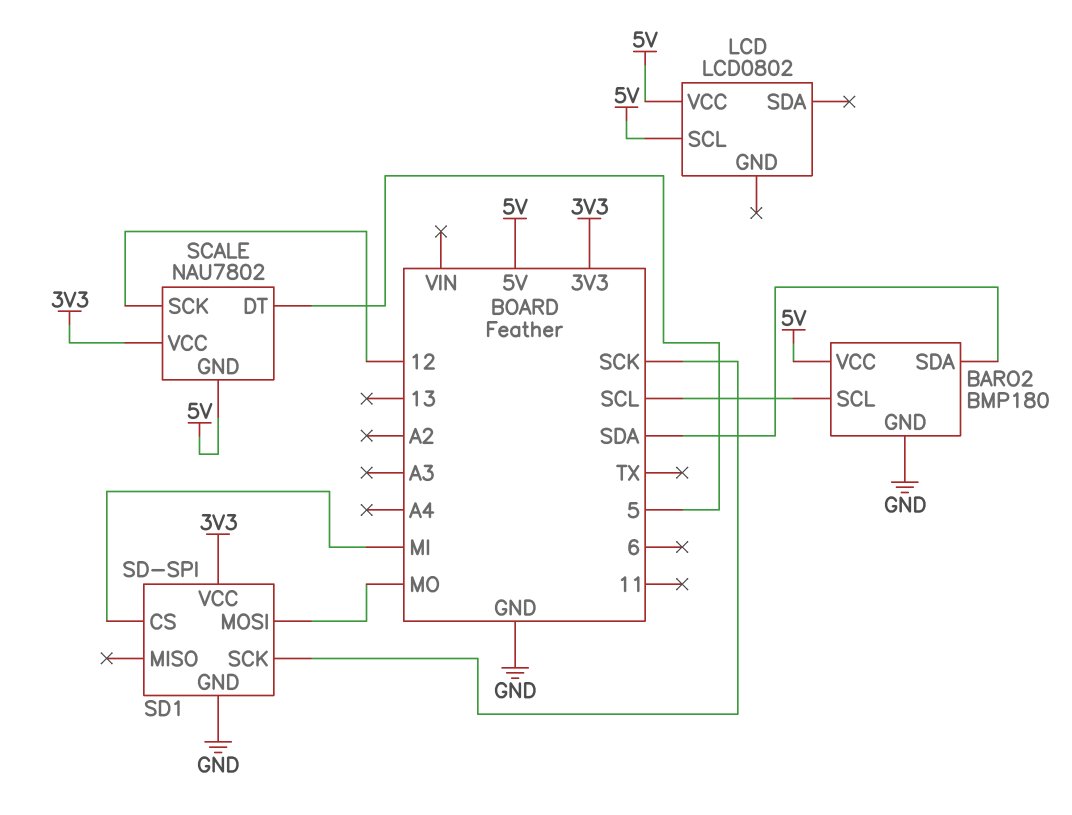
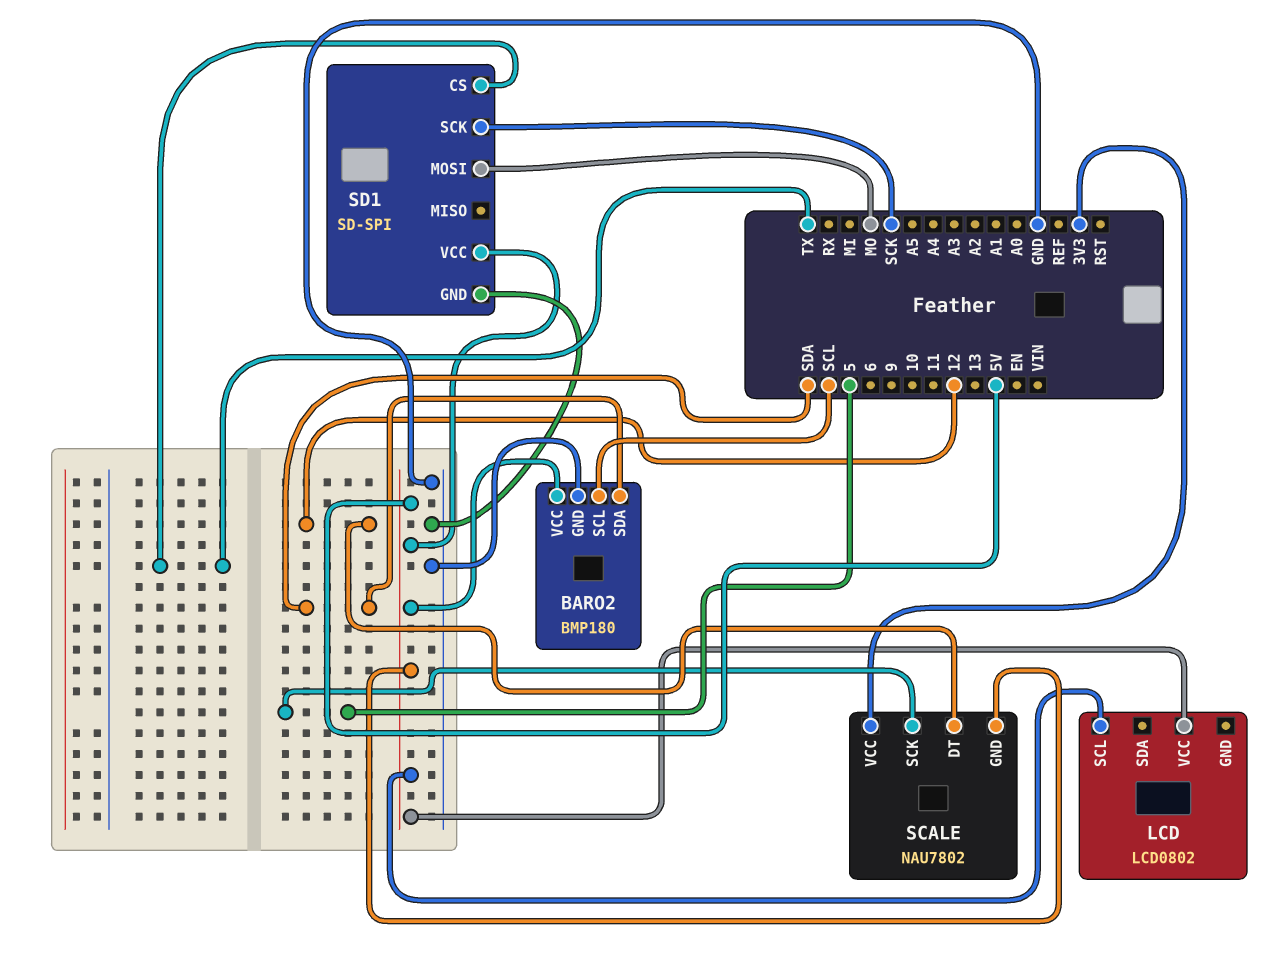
SCALE pin DT: 5 -> 12
SCALE pin SCK: 12 -> 5
SD1 pin CS: MI -> TX
SD1 pin VCC: 3V3 -> 5V

